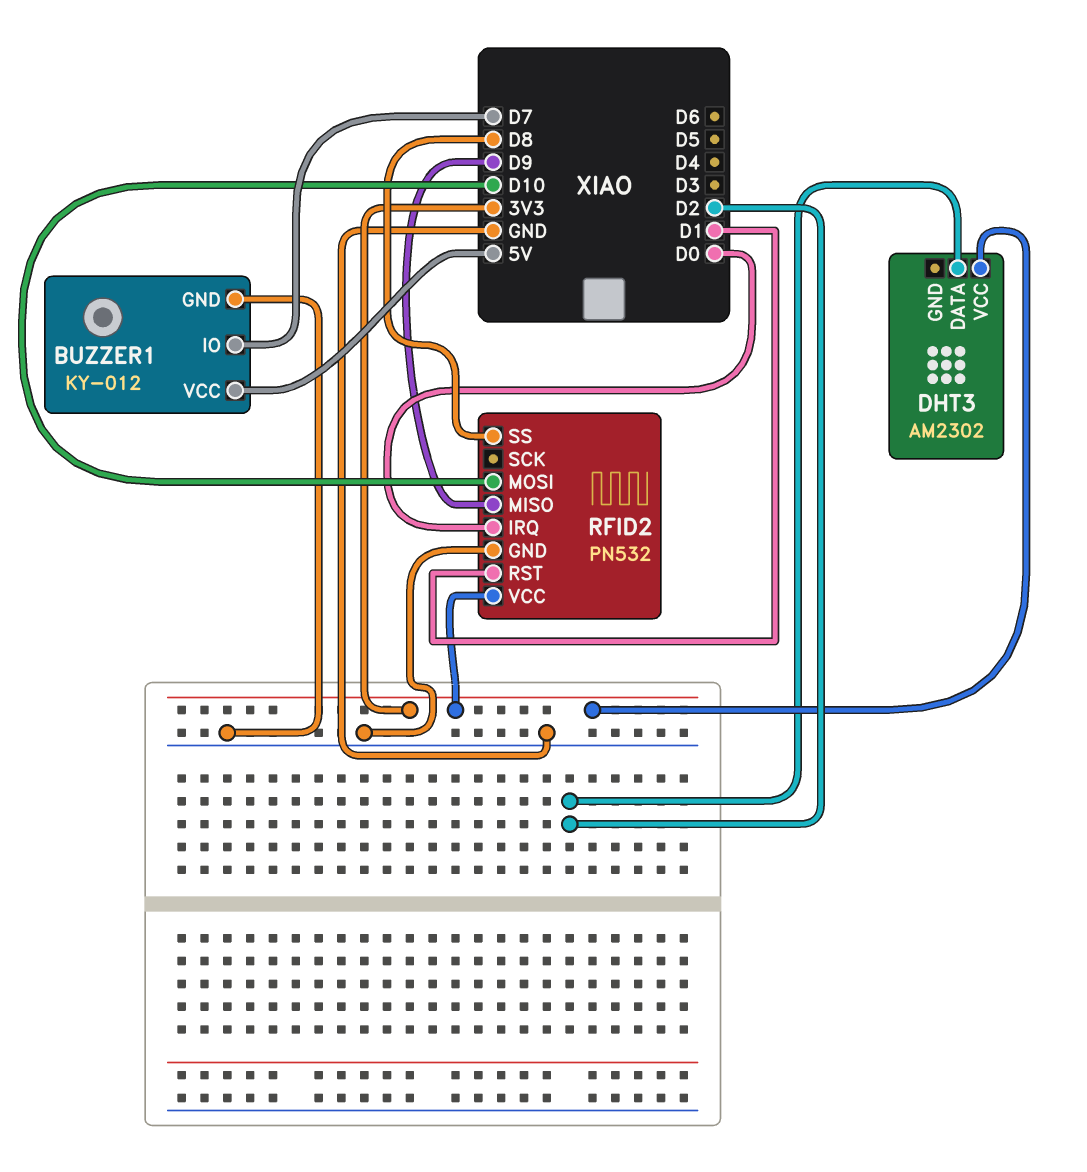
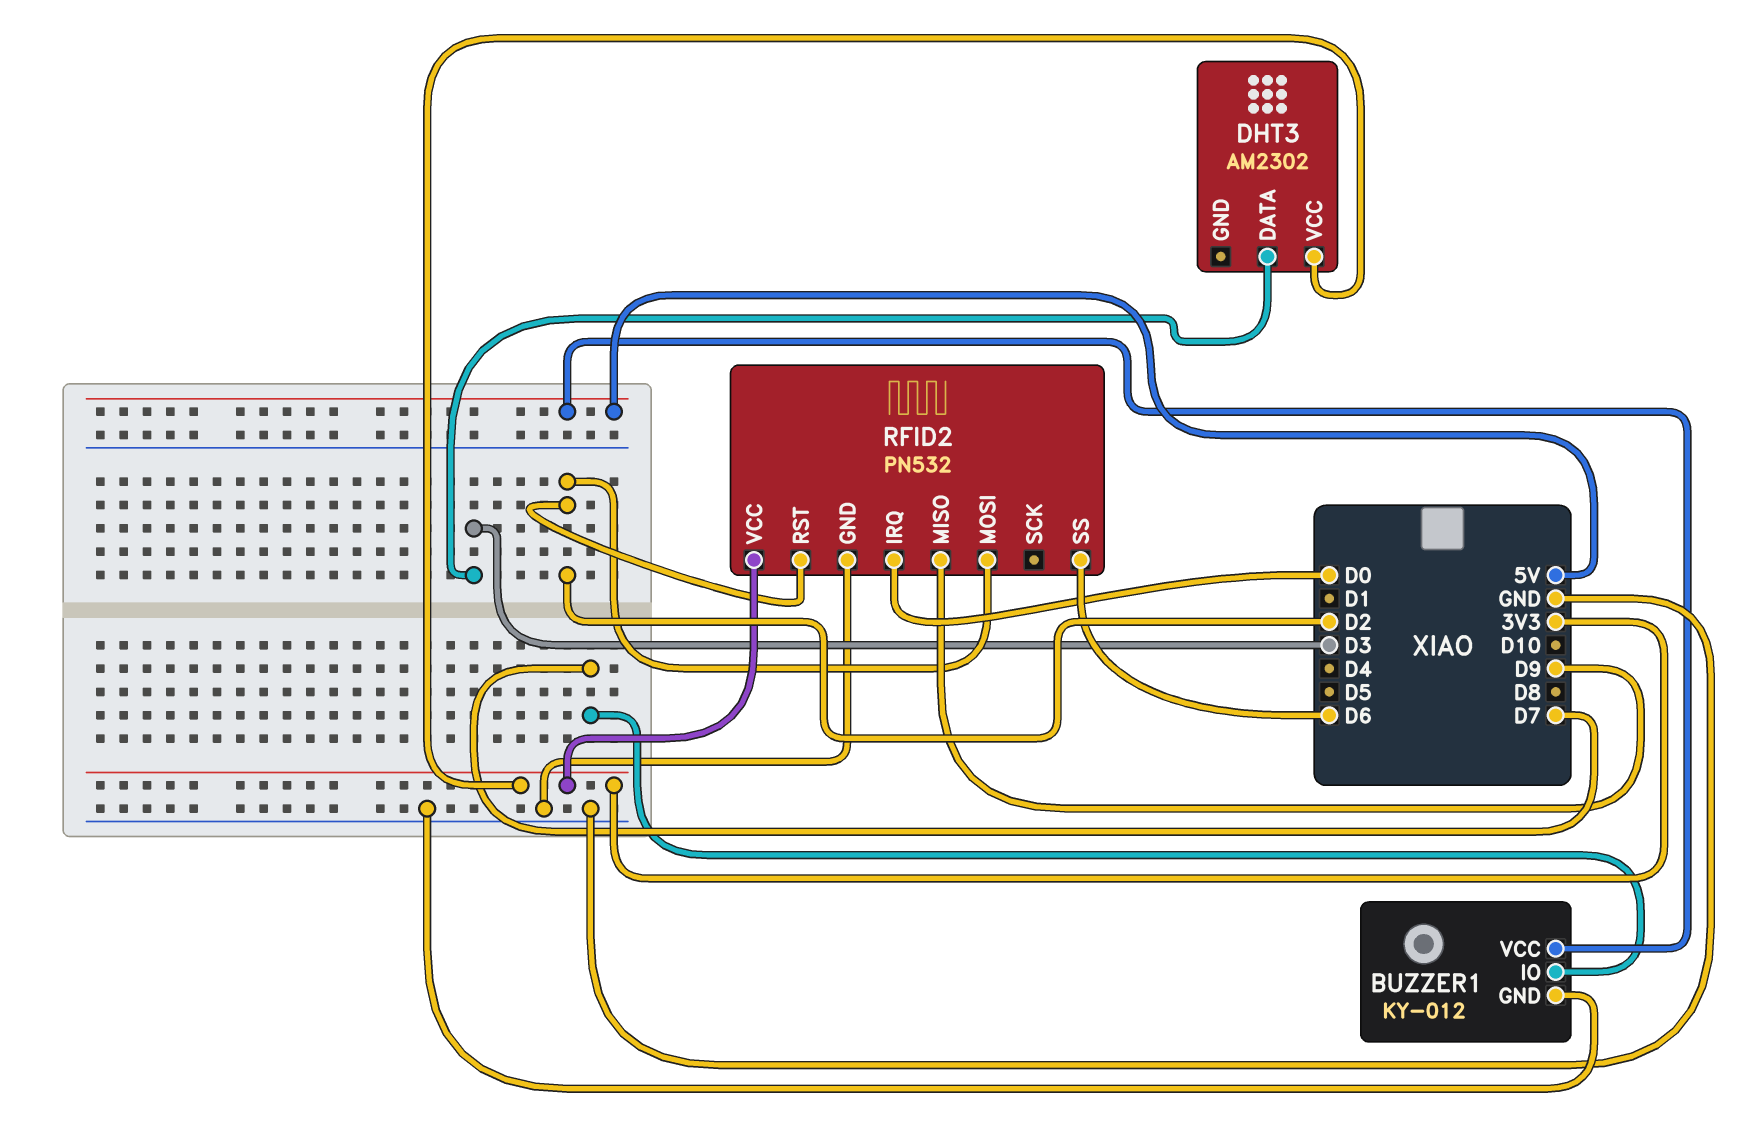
DHT3 pin DATA: D2 -> D3
RFID2 pin MOSI: D10 -> D2
RFID2 pin RST: D1 -> D2
RFID2 pin SS: D8 -> D6

